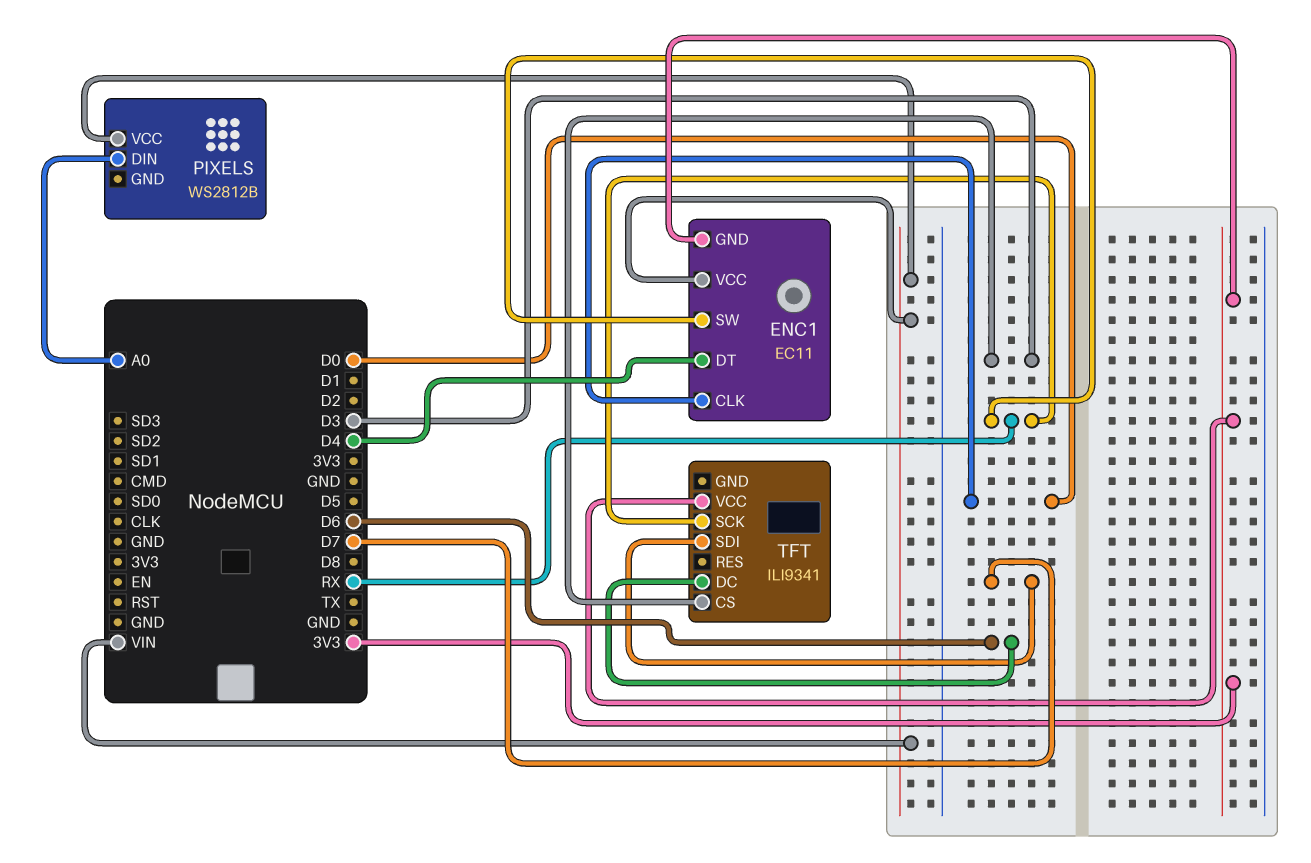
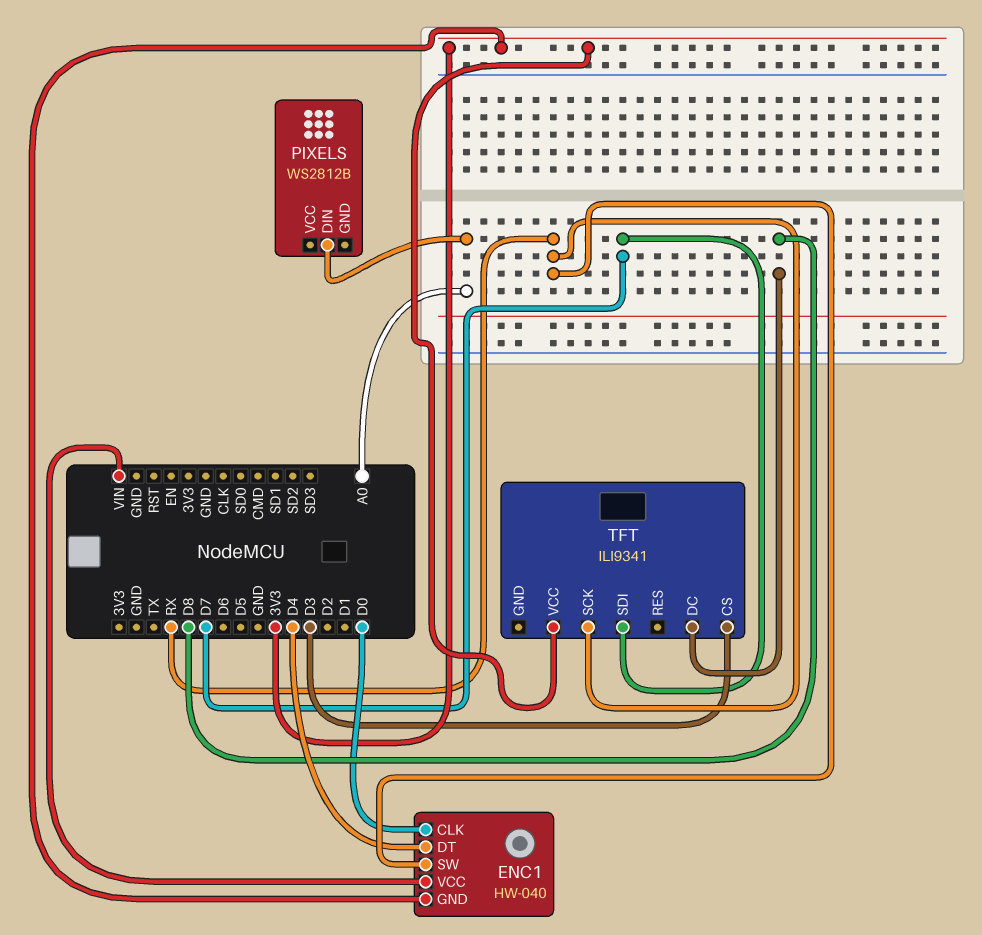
ENC1: EC11 -> HW-040
PIXELS pin VCC: VIN -> none
TFT pin DC: D6 -> D8

